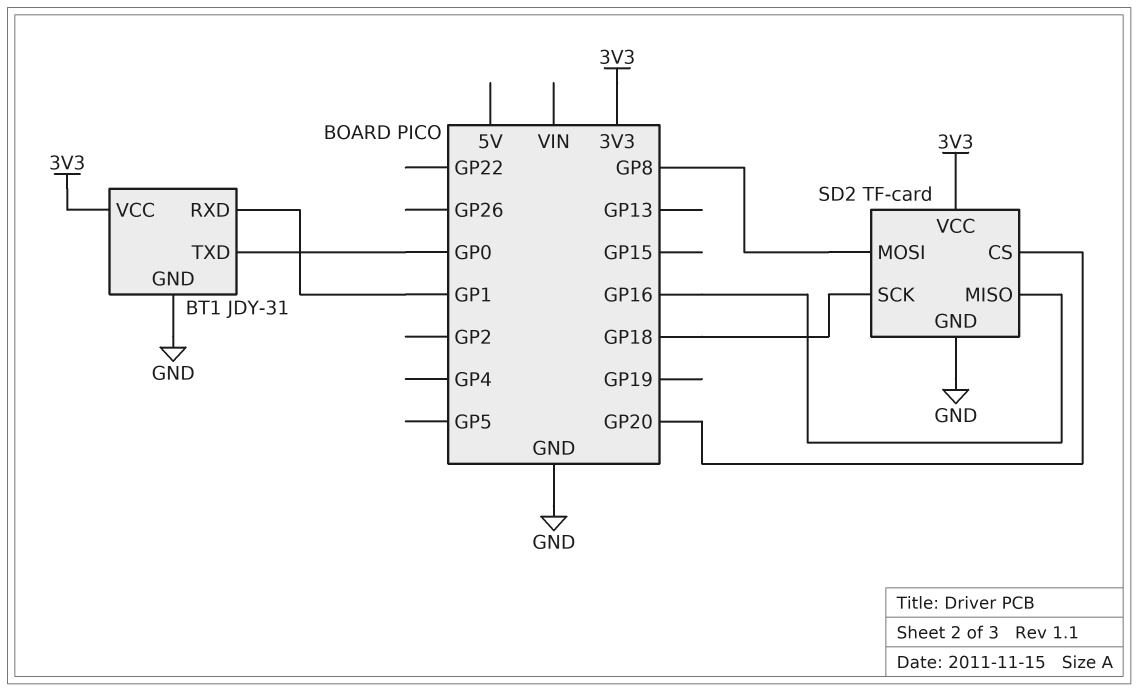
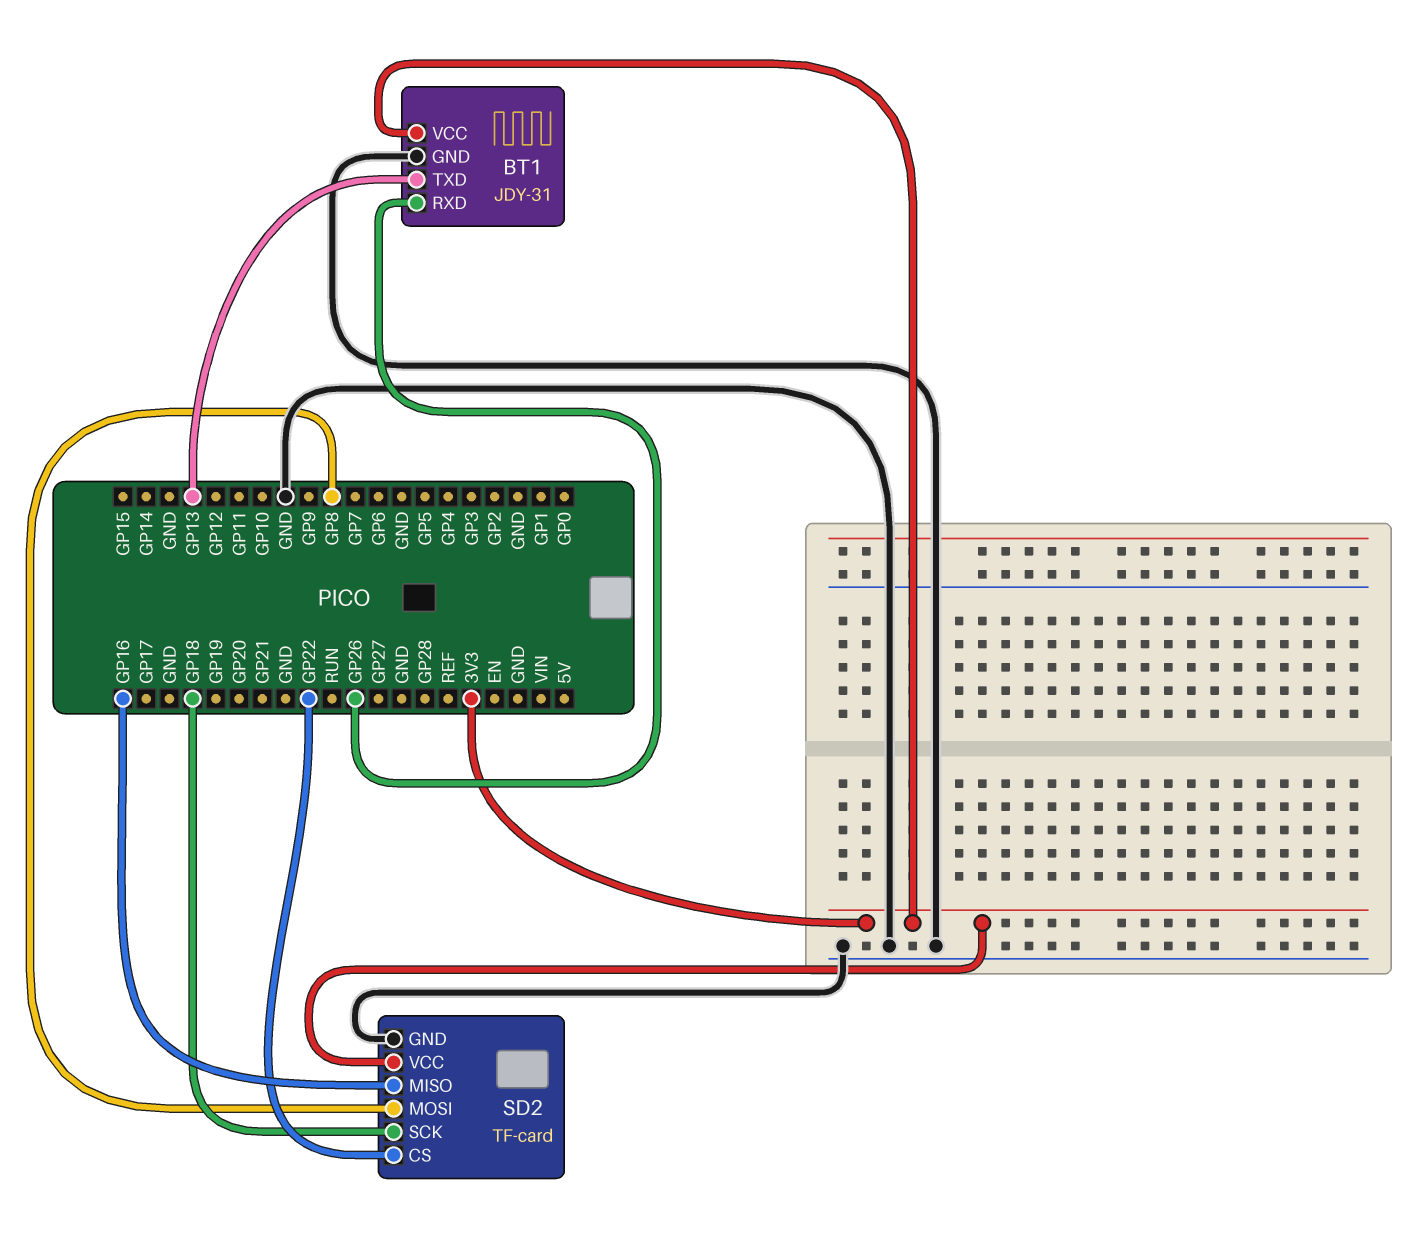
BT1 pin RXD: GP1 -> GP26
BT1 pin TXD: GP0 -> GP13
SD2 pin CS: GP20 -> GP22

